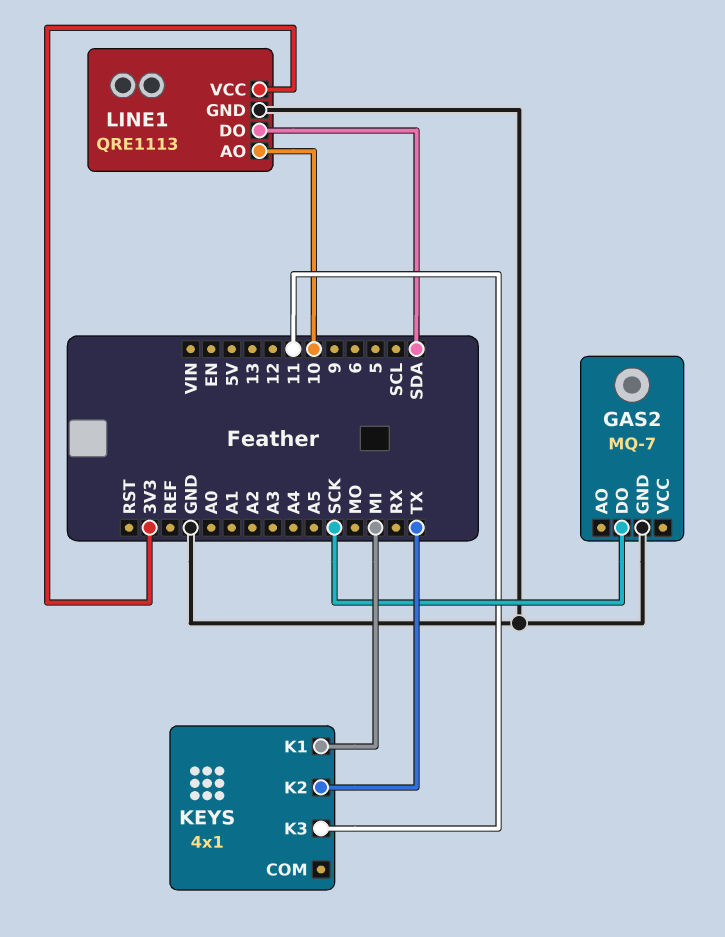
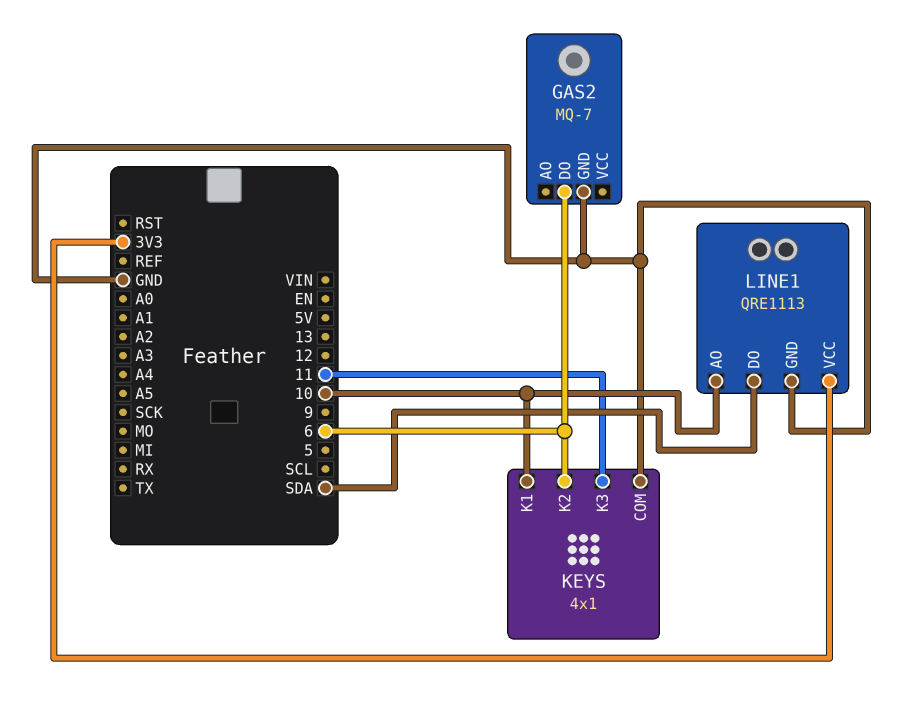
GAS2 pin DO: SCK -> 6
KEYS pin COM: none -> GND
KEYS pin K1: MI -> 10
KEYS pin K2: TX -> 6

